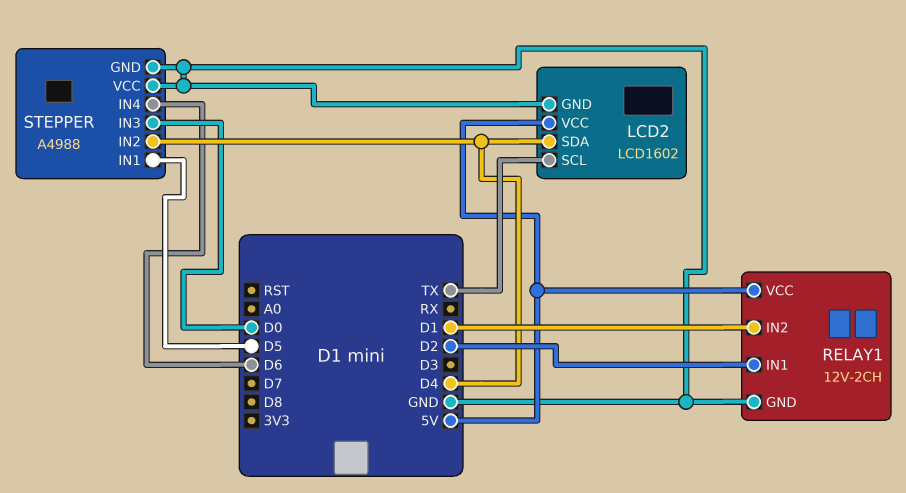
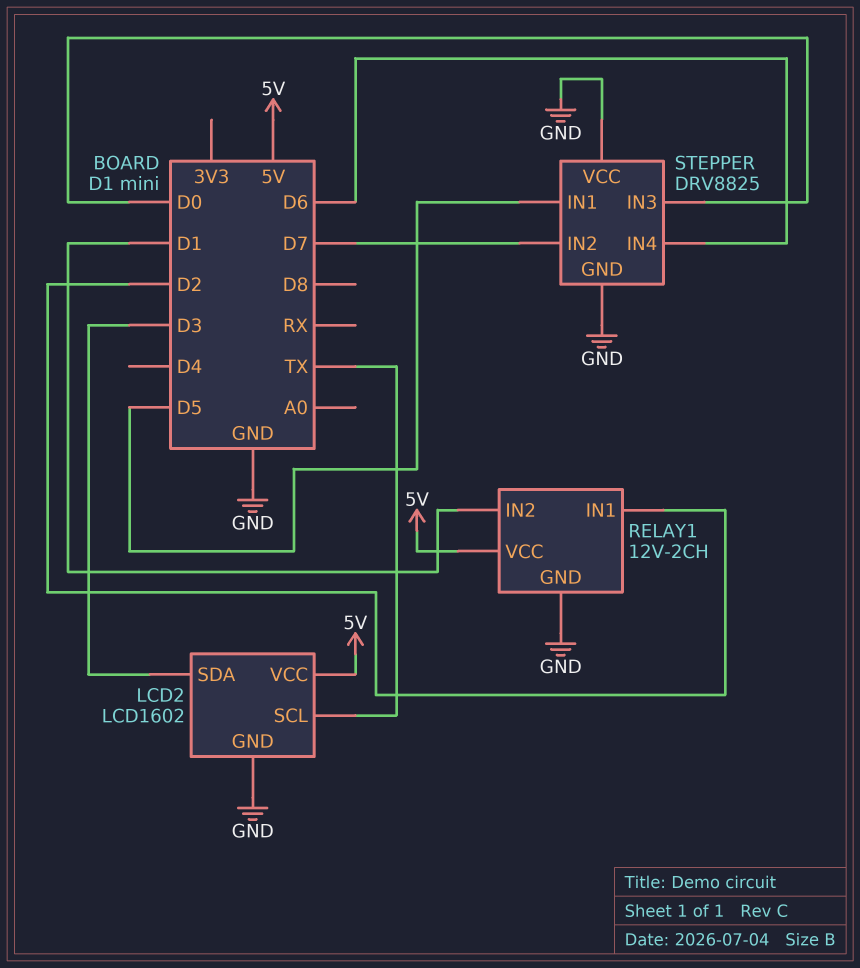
LCD2 pin SDA: D4 -> D3
STEPPER: A4988 -> DRV8825
STEPPER pin IN2: D4 -> D7

